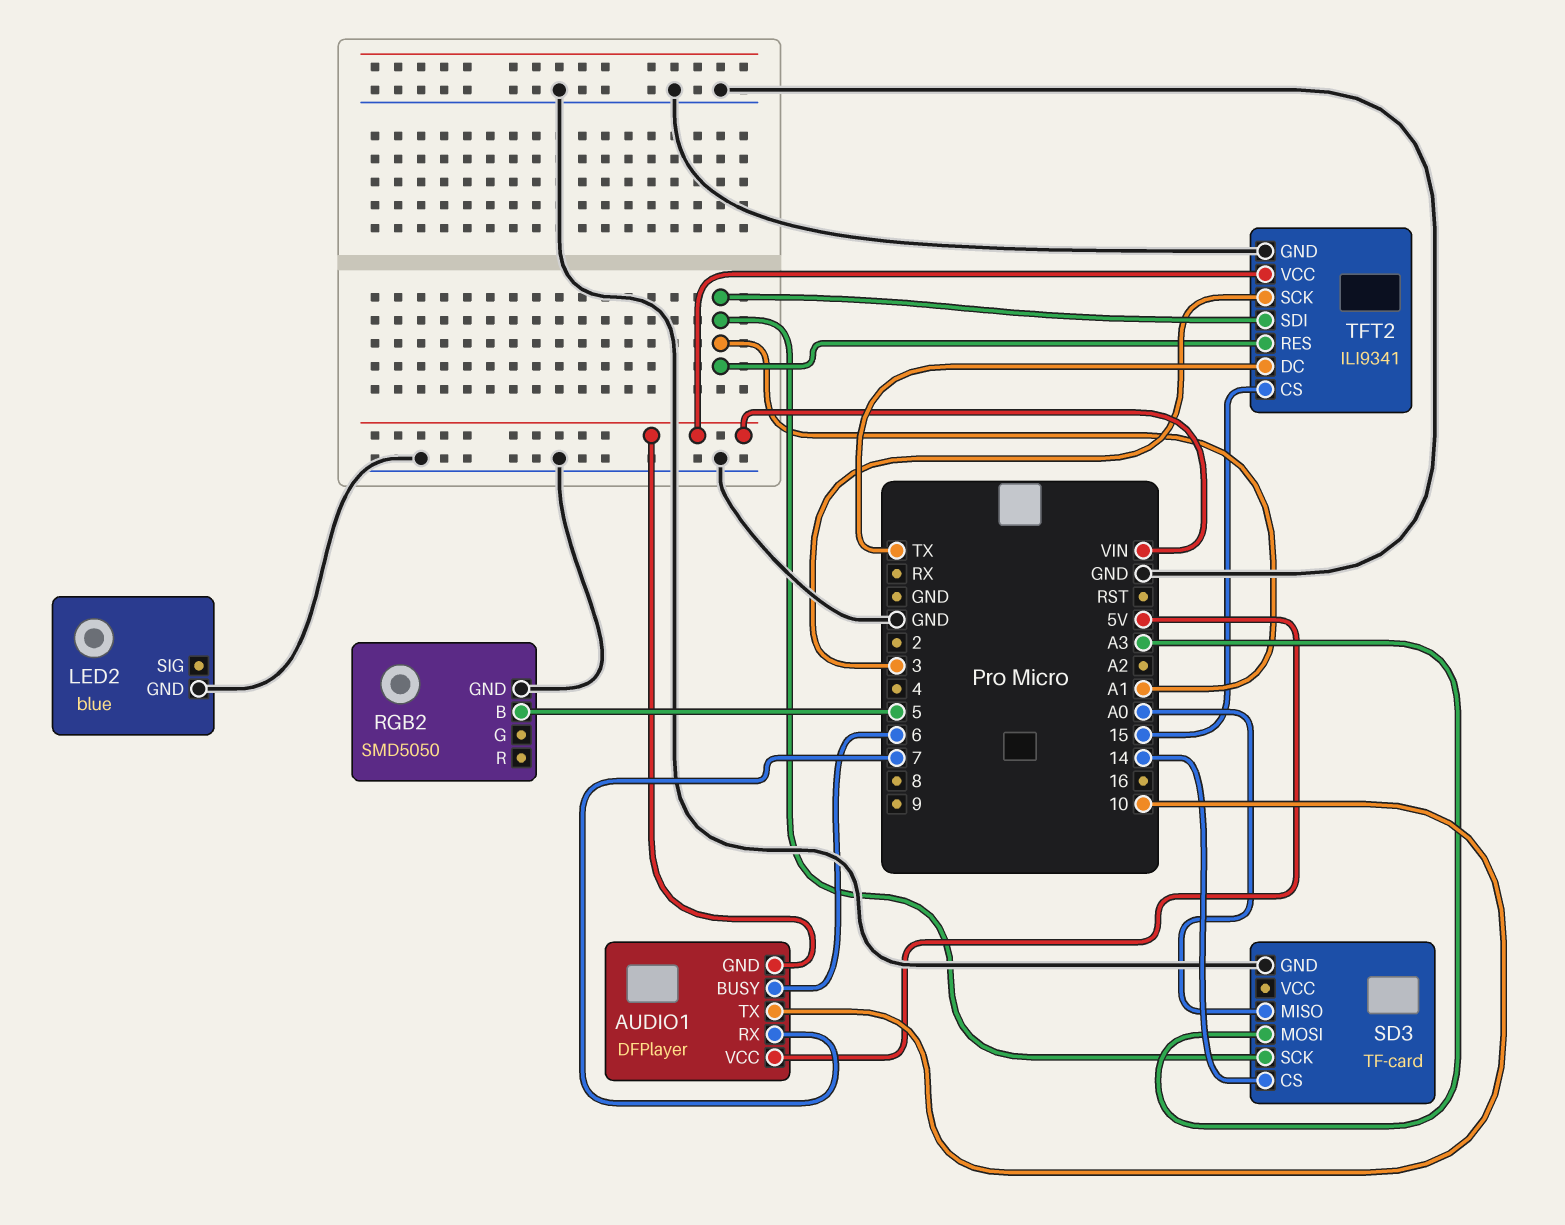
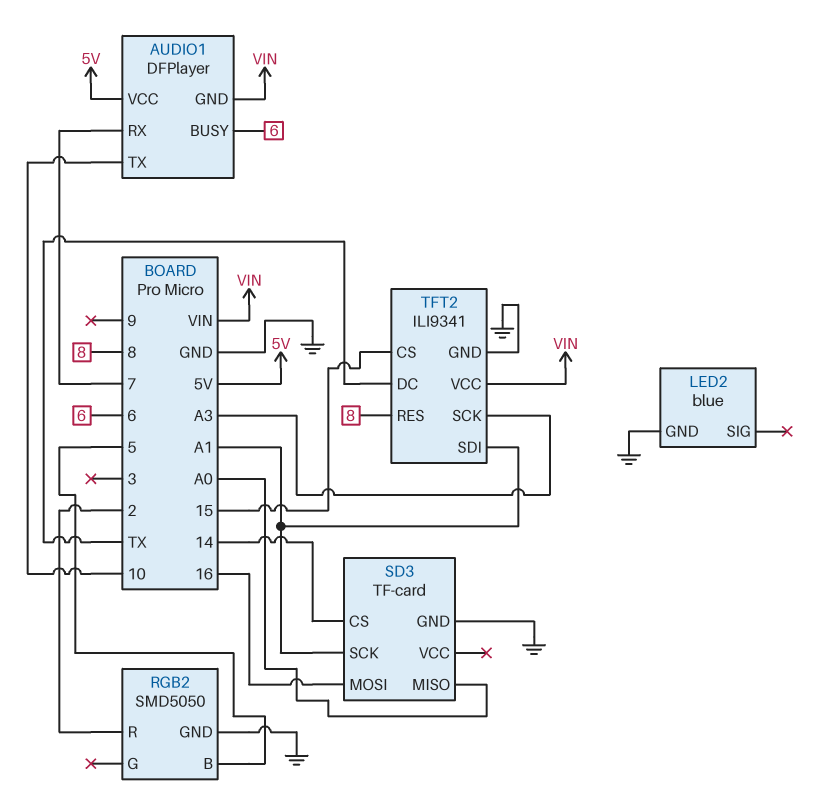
RGB2 pin R: none -> 2
SD3 pin MOSI: A3 -> 16
TFT2 pin RES: A1 -> 8
TFT2 pin SCK: 3 -> A3

